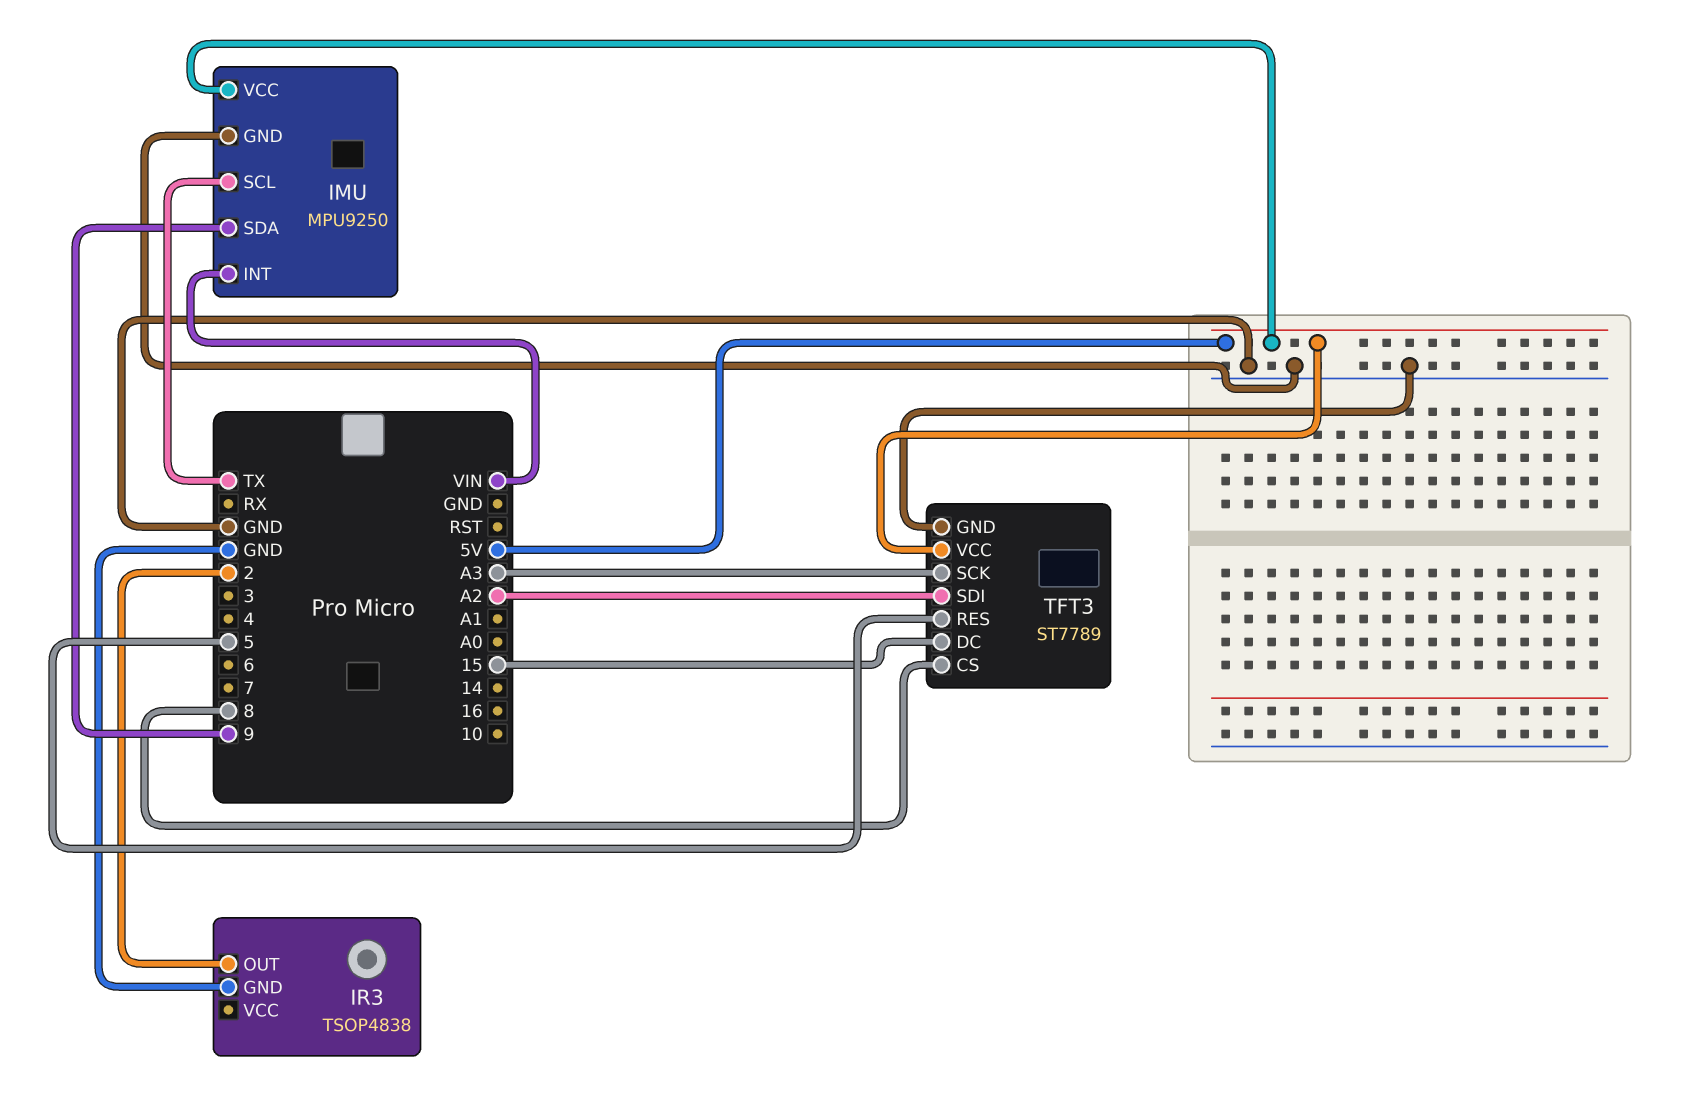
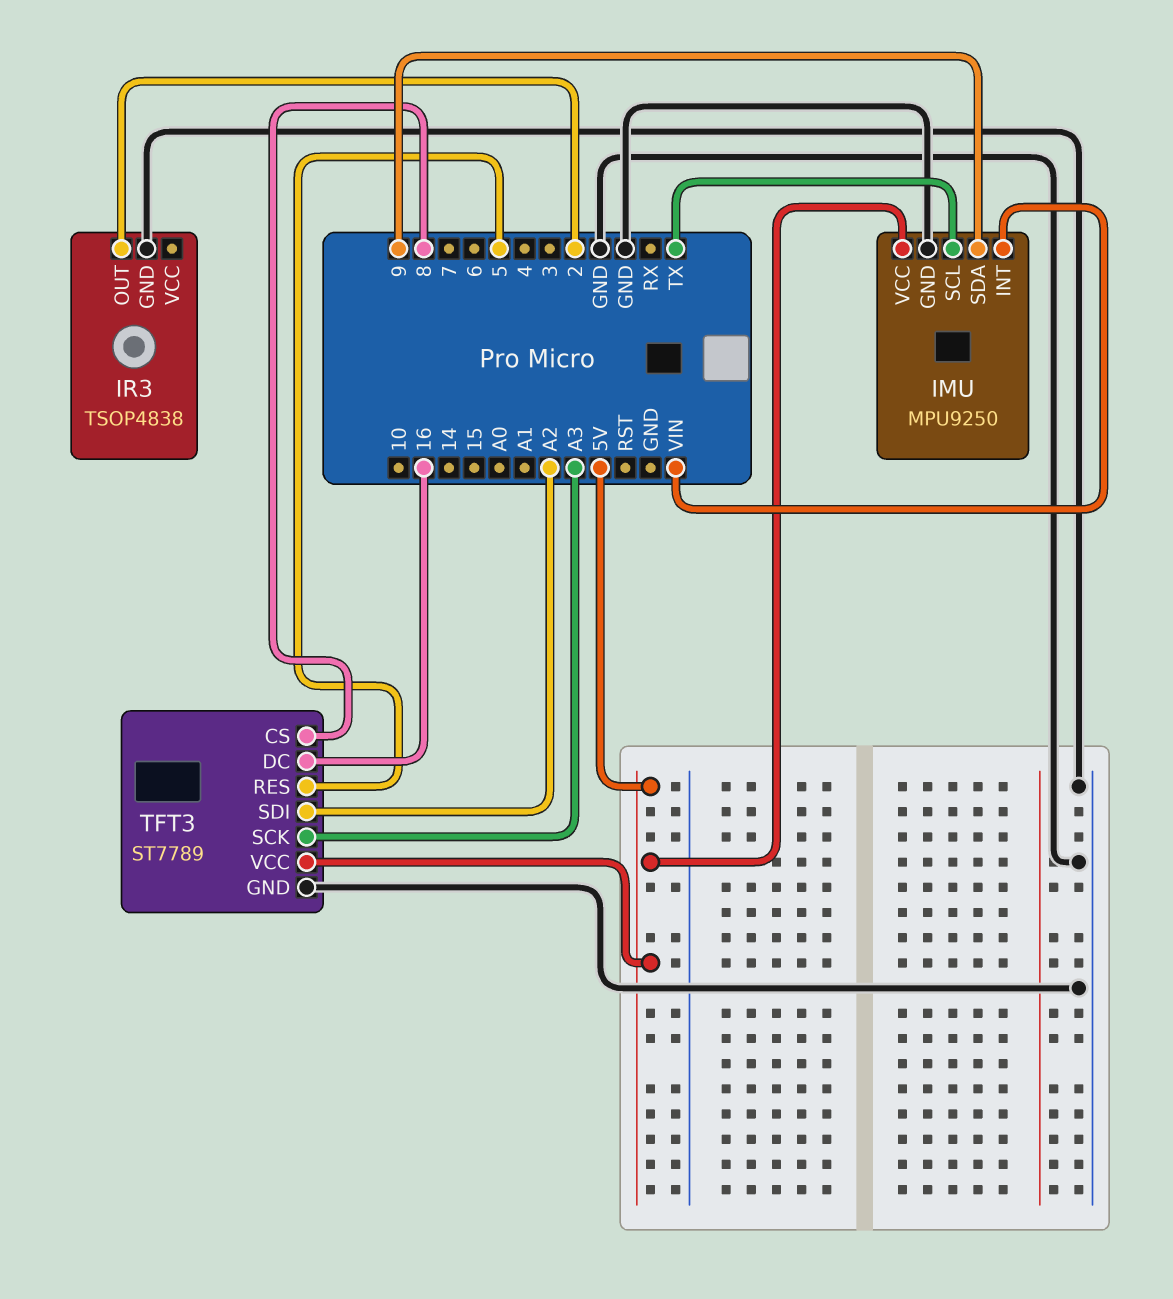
TFT3 pin DC: 15 -> 16

